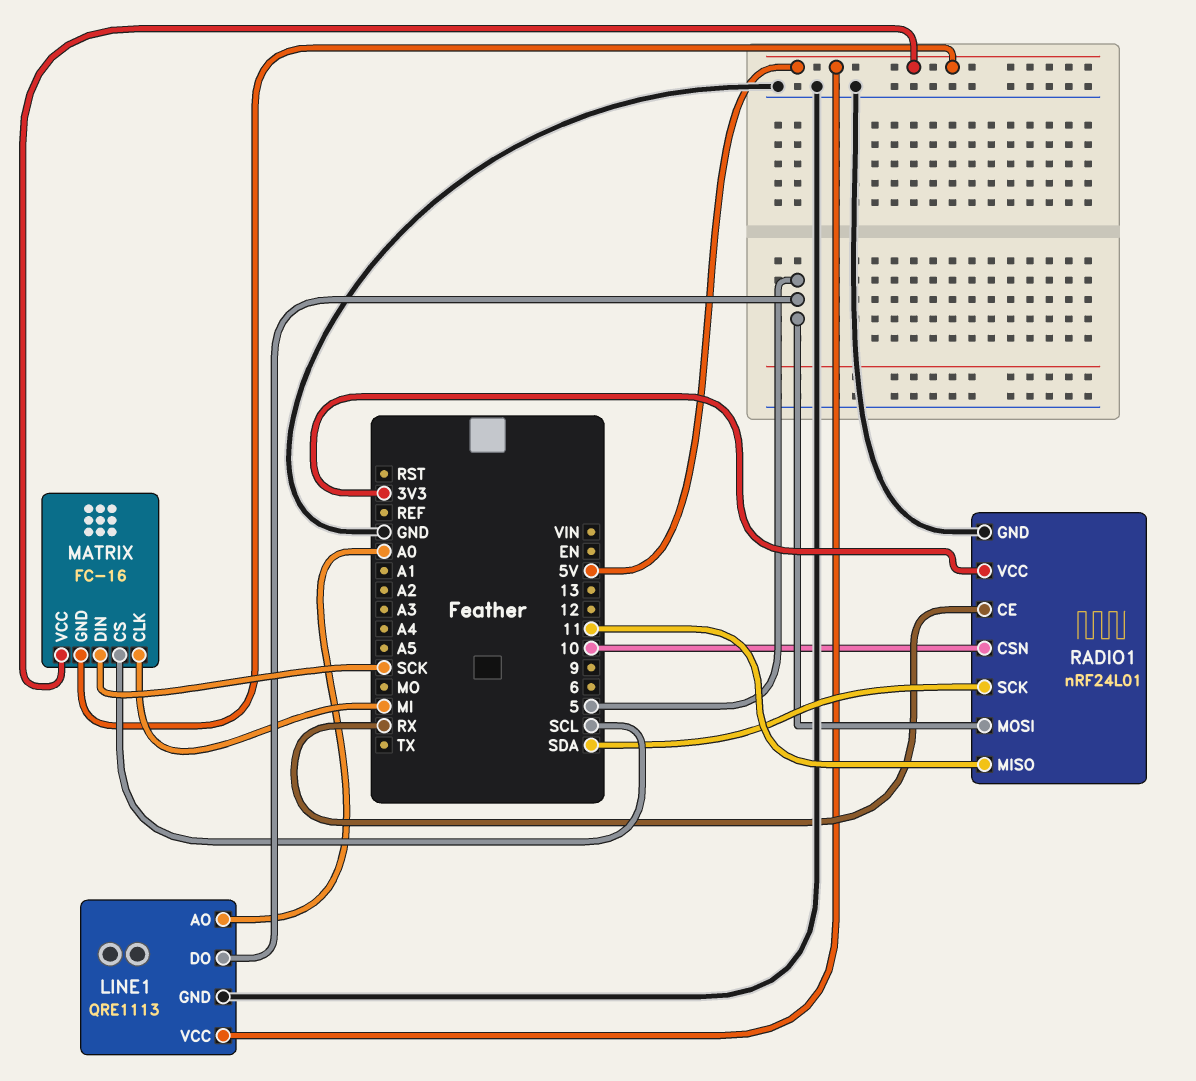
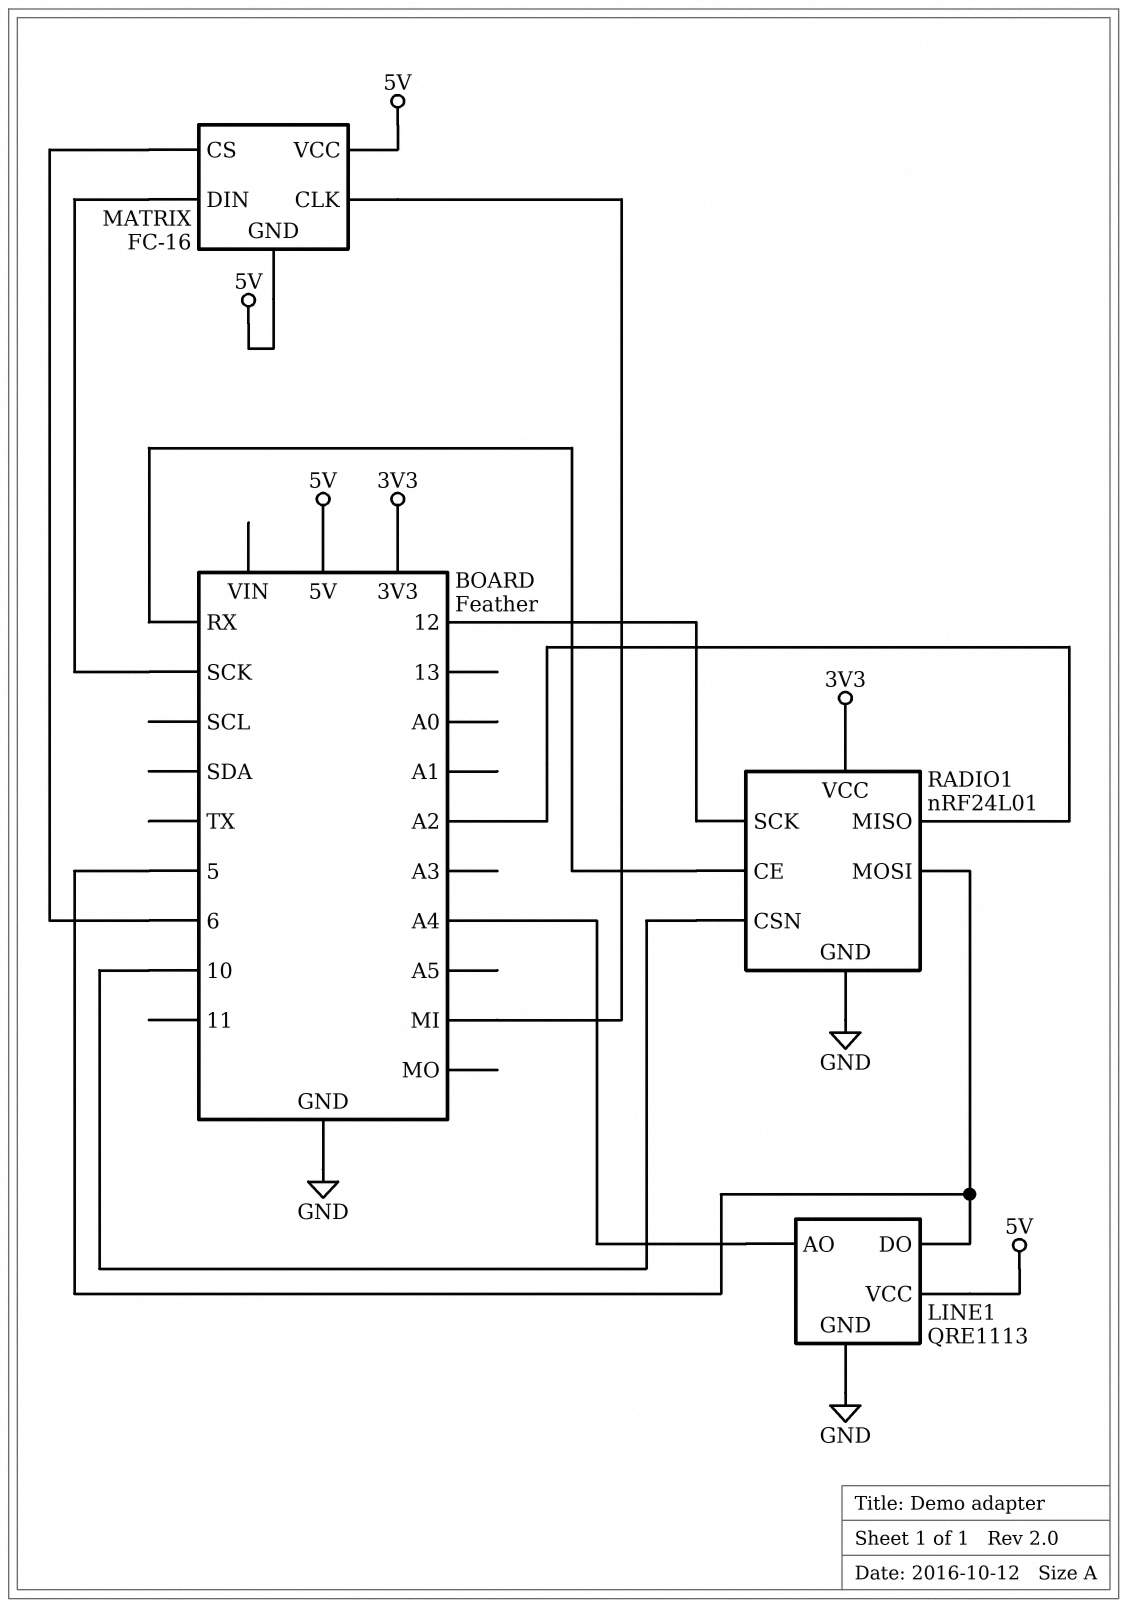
LINE1 pin AO: A0 -> A4
MATRIX pin CS: SCL -> 6
RADIO1 pin MISO: 11 -> A2
RADIO1 pin SCK: SDA -> 12

